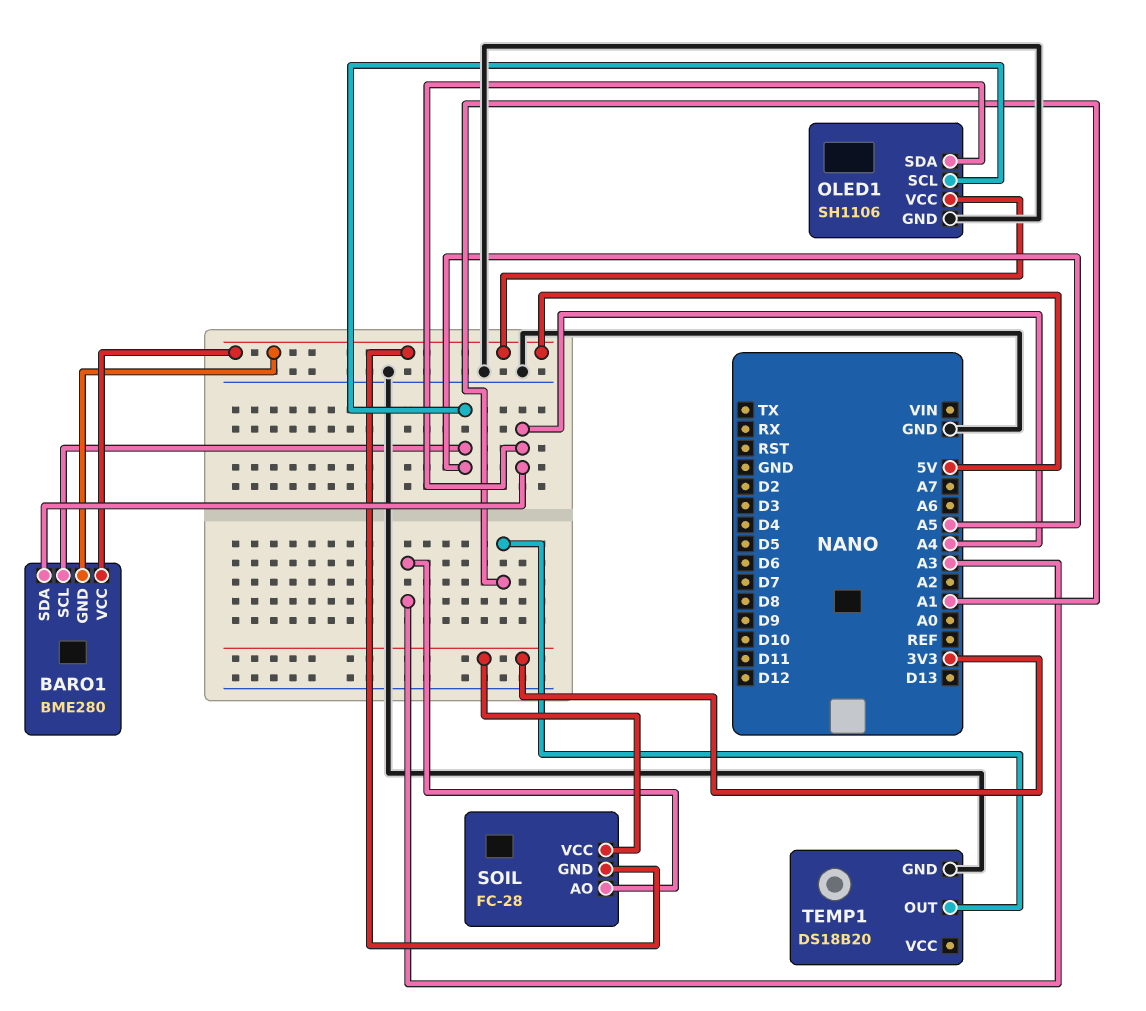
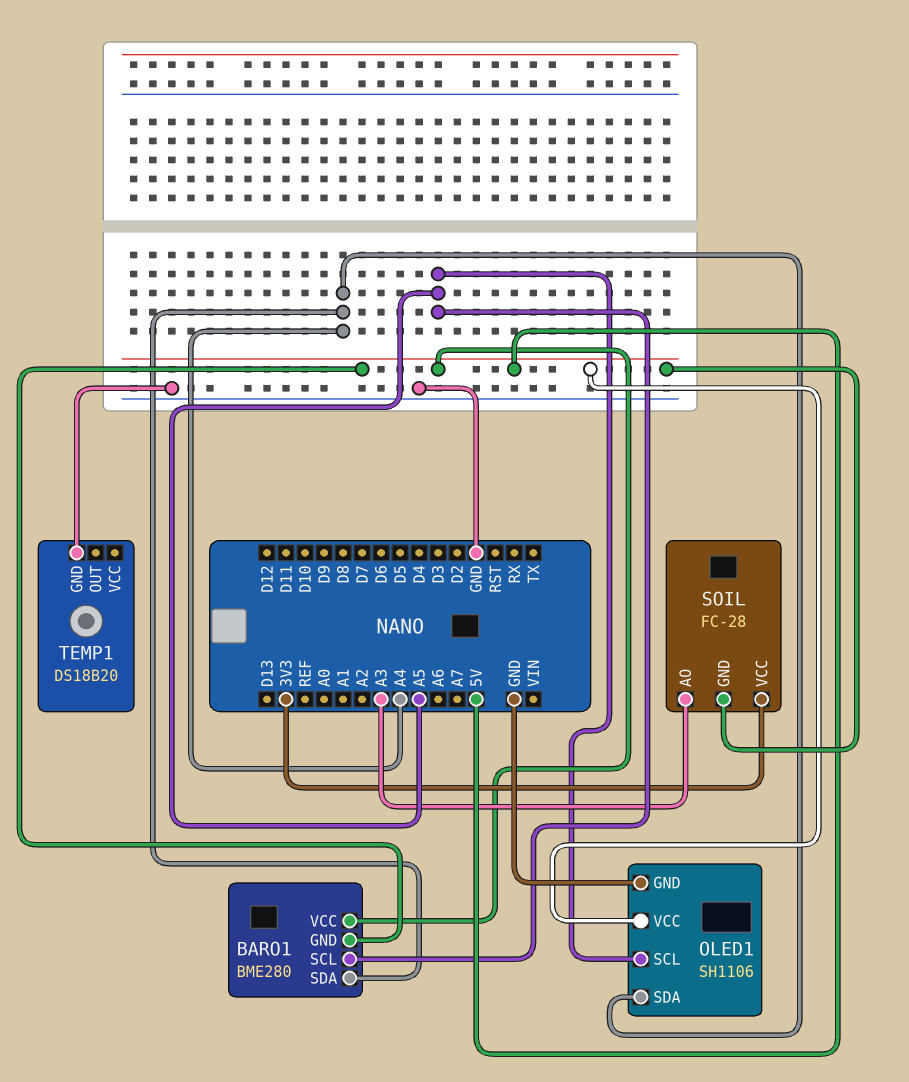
TEMP1 pin OUT: A1 -> none

